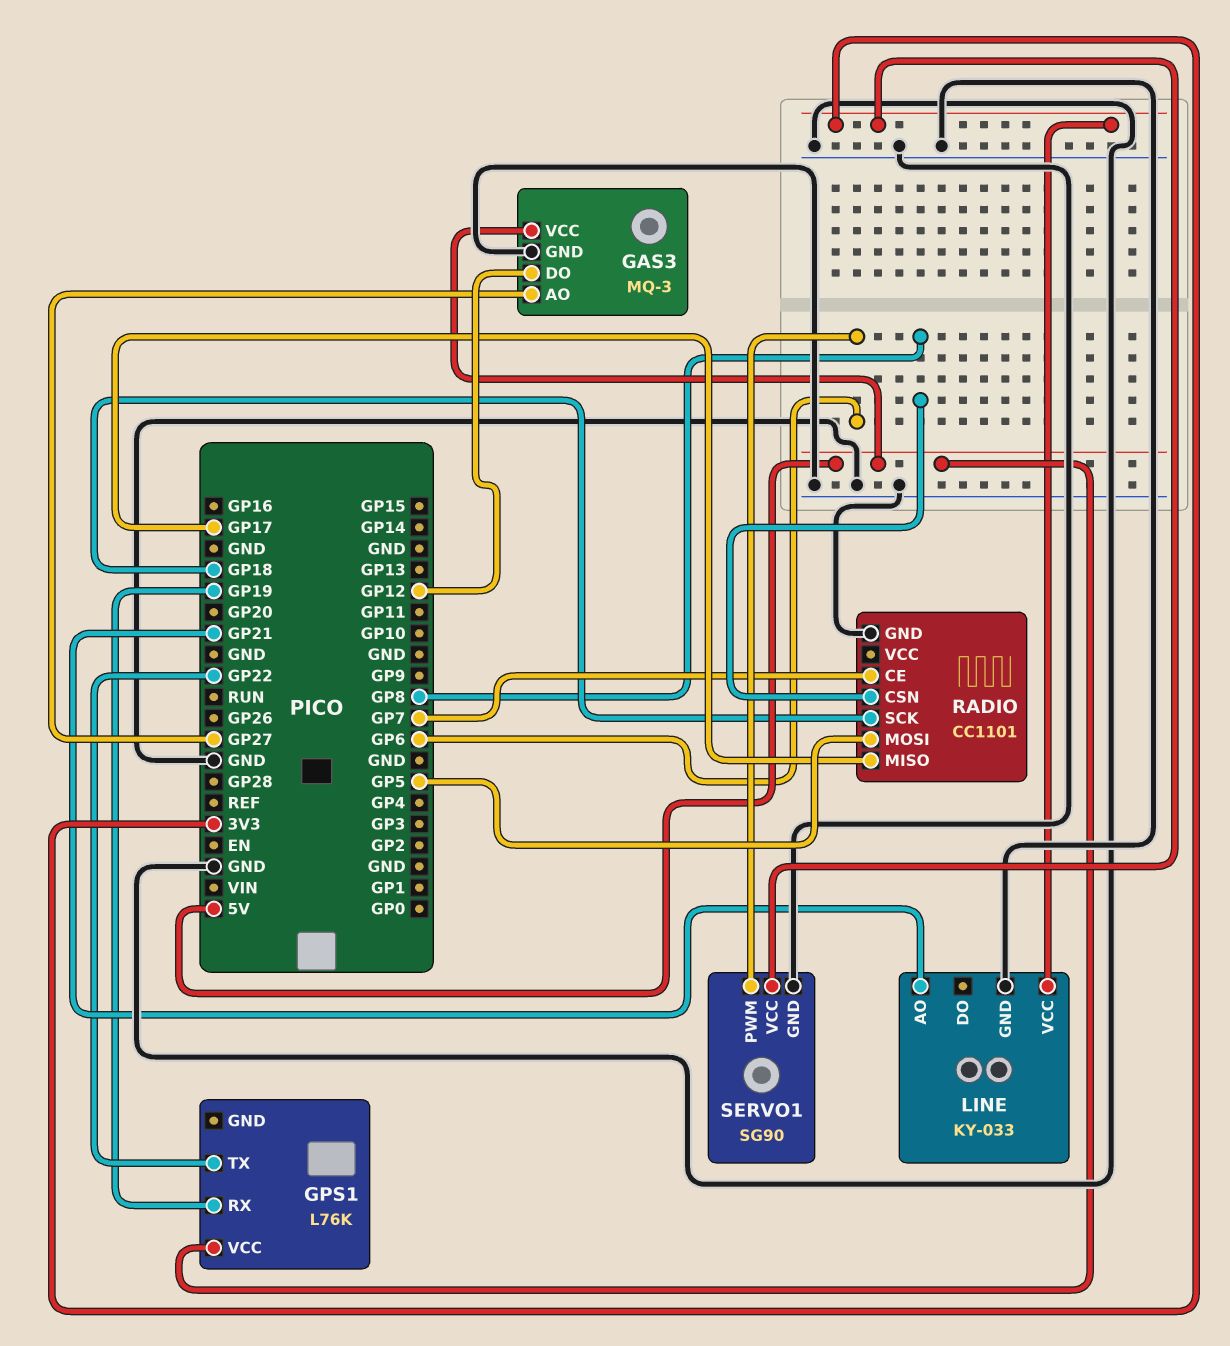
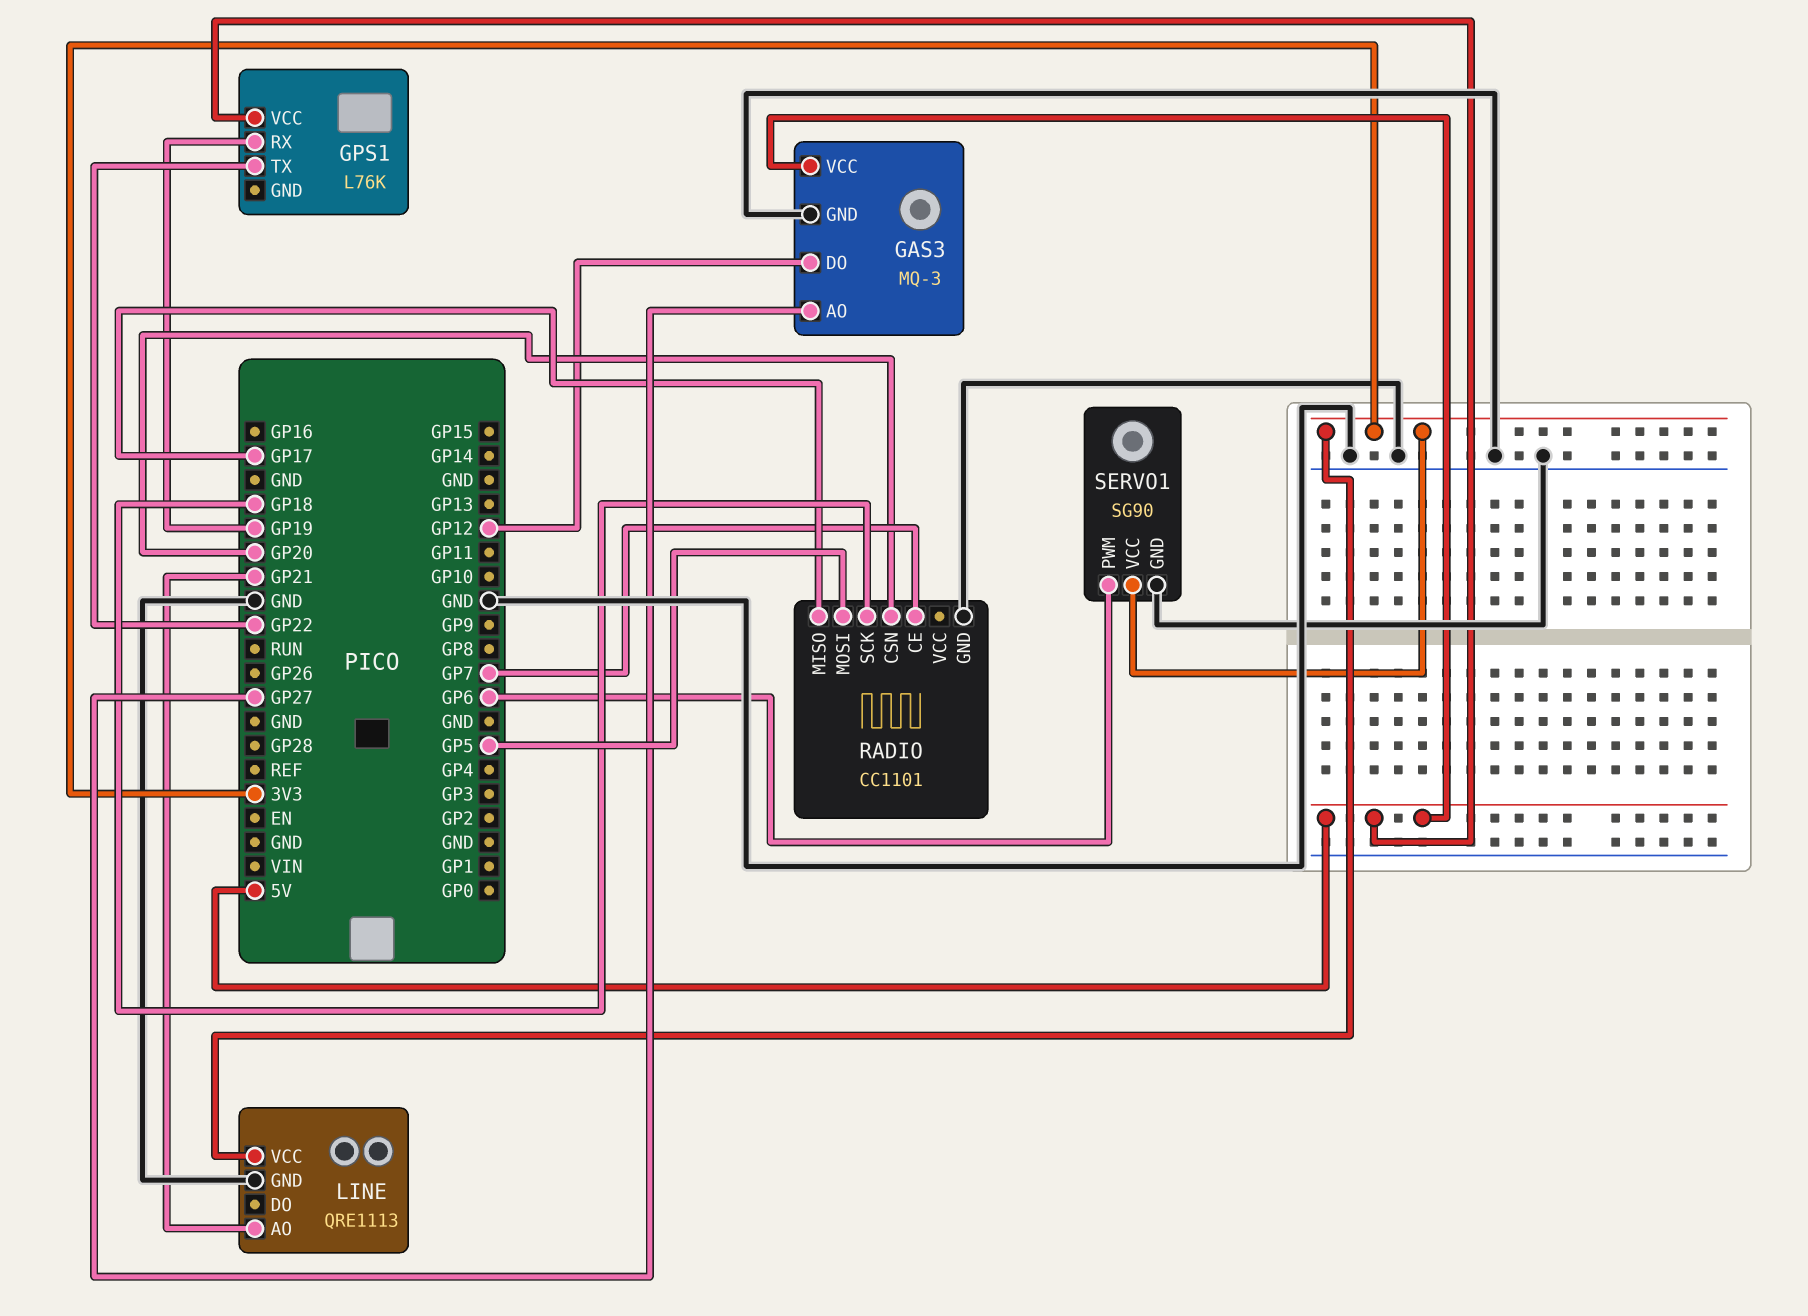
LINE: KY-033 -> QRE1113
RADIO pin CSN: GP8 -> GP20

